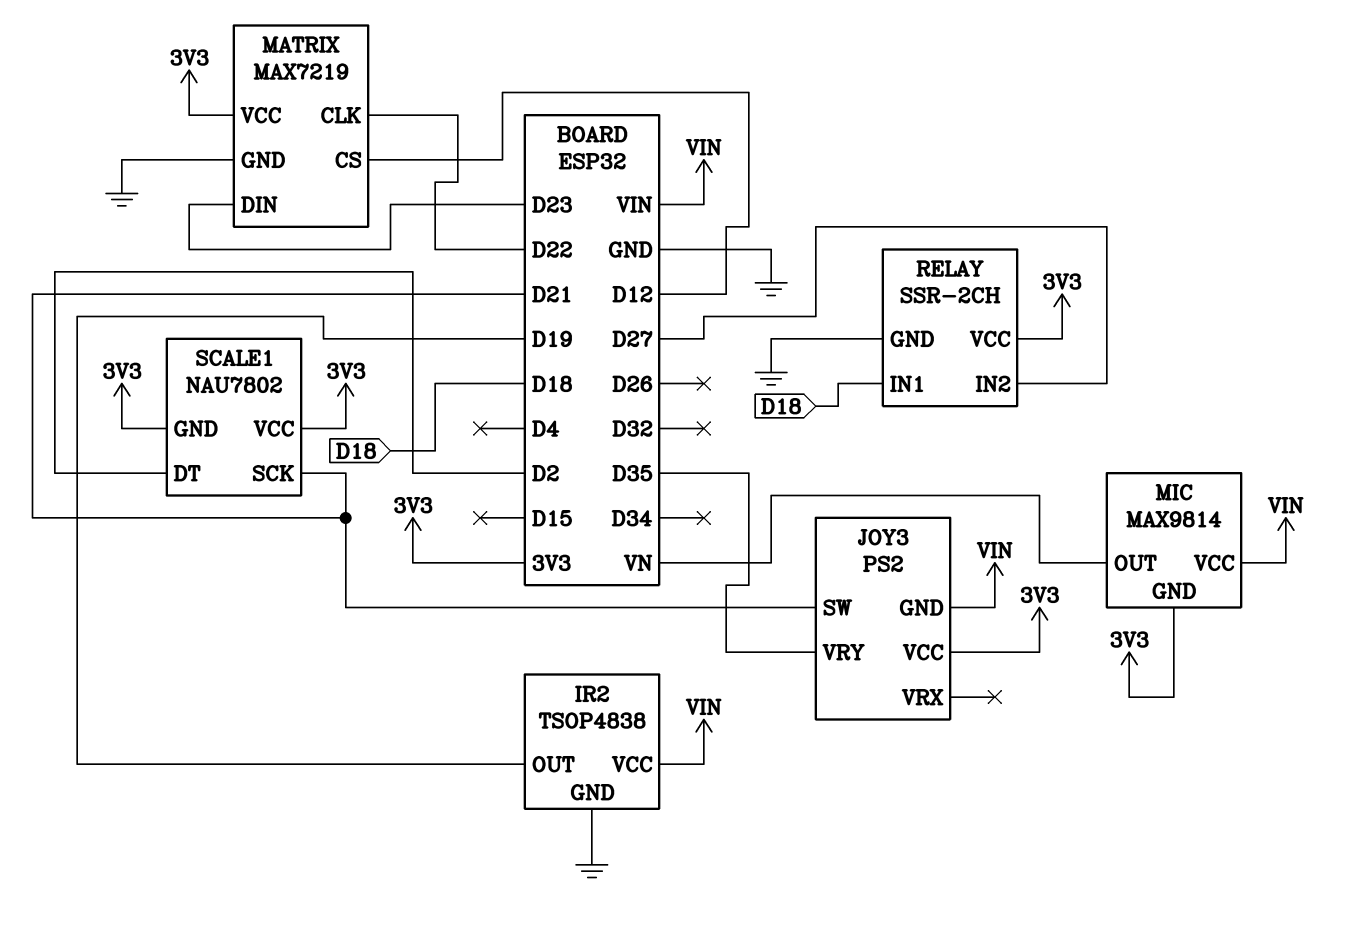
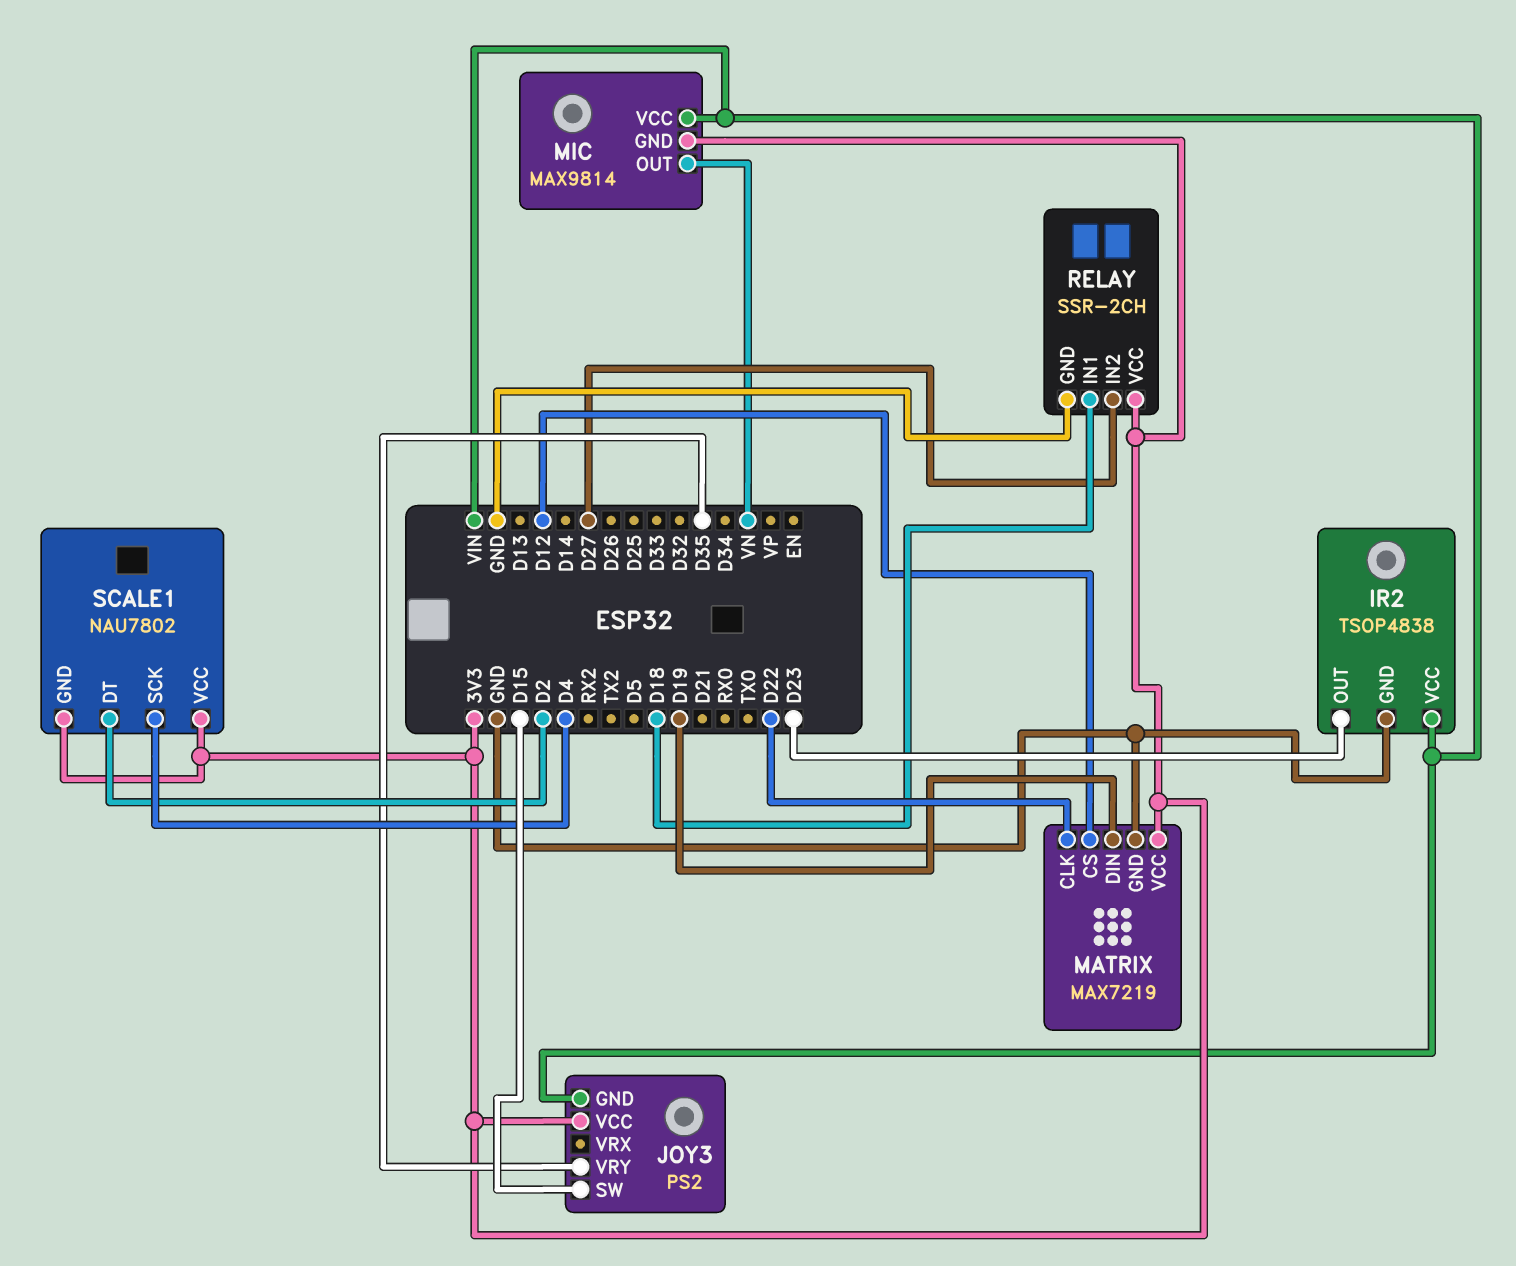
IR2 pin OUT: D19 -> D23
JOY3 pin SW: D21 -> D15
MATRIX pin DIN: D23 -> D19
SCALE1 pin SCK: D21 -> D4

